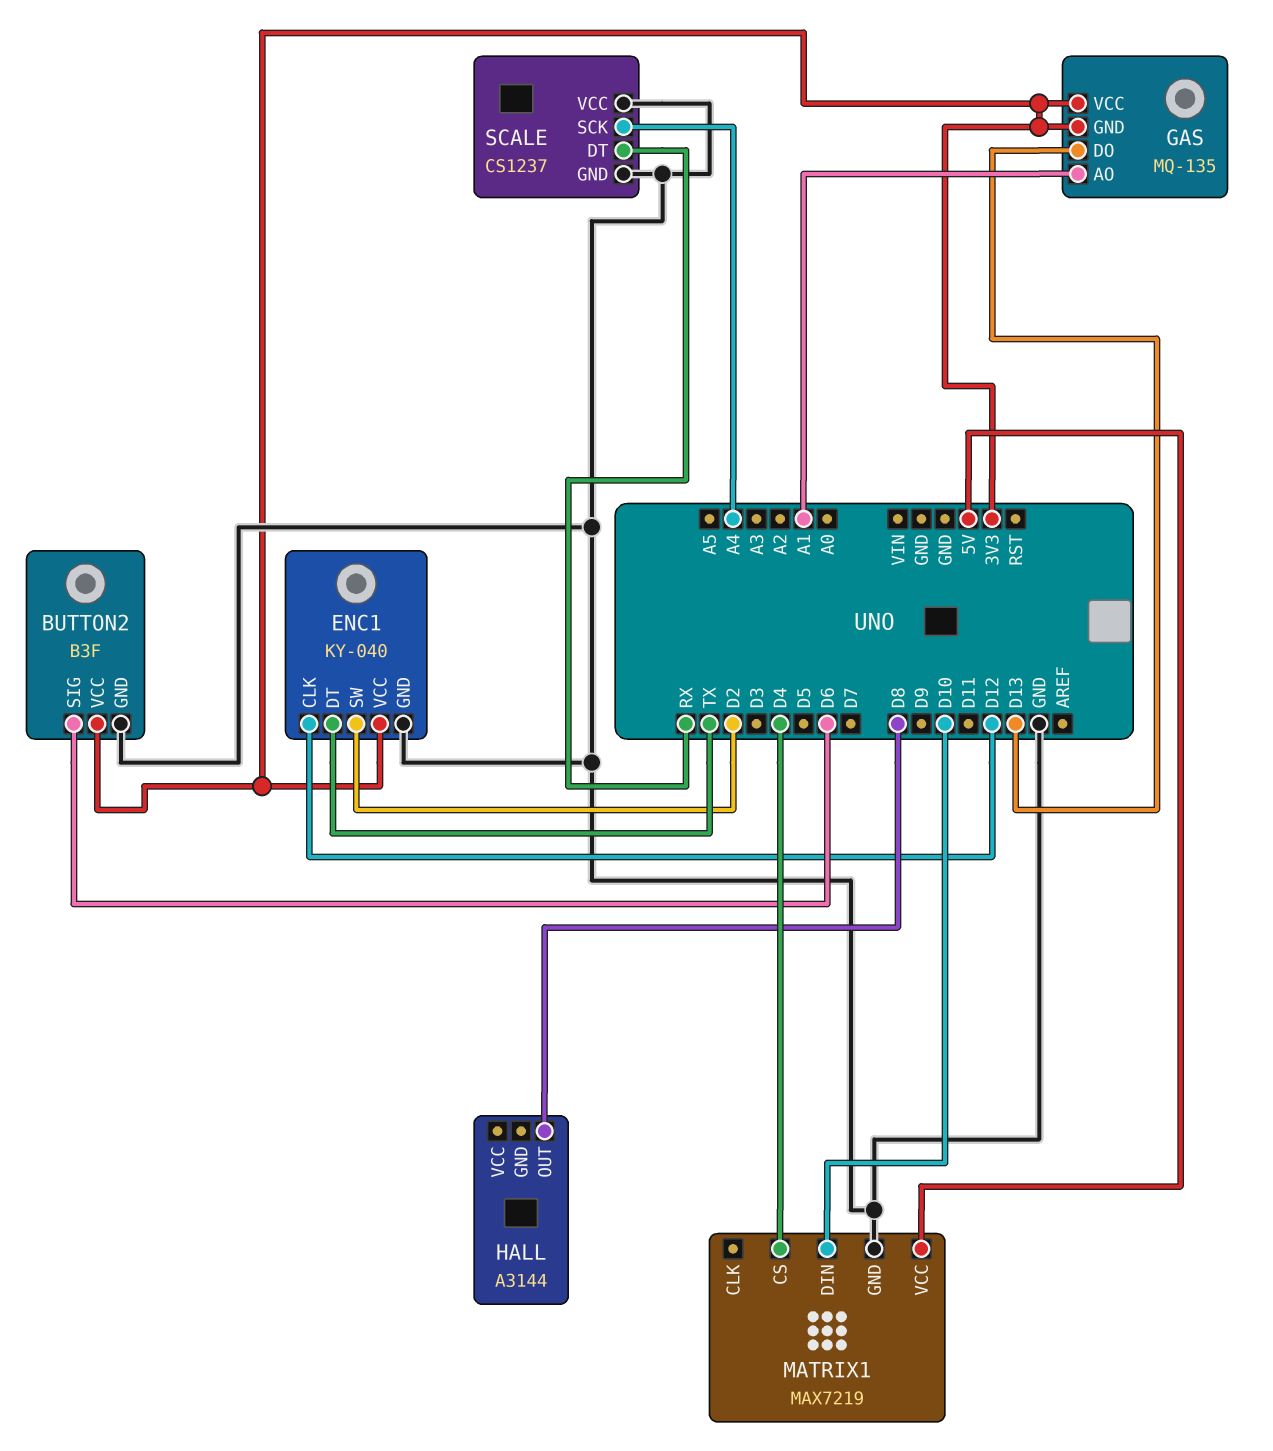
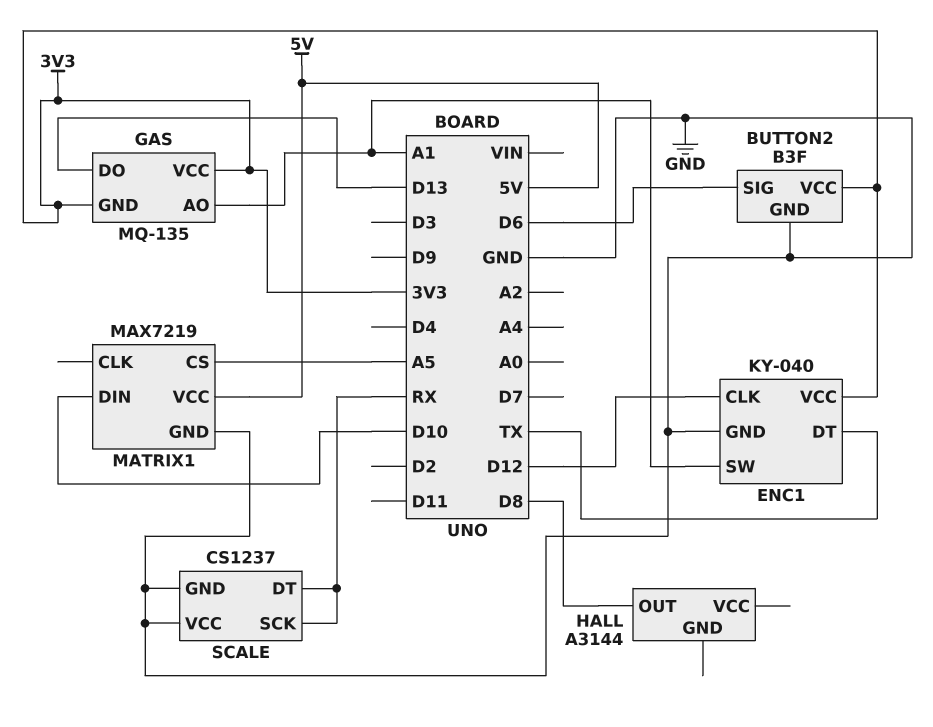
ENC1 pin SW: D2 -> A1
MATRIX1 pin CS: D4 -> A5
SCALE pin SCK: A4 -> RX

